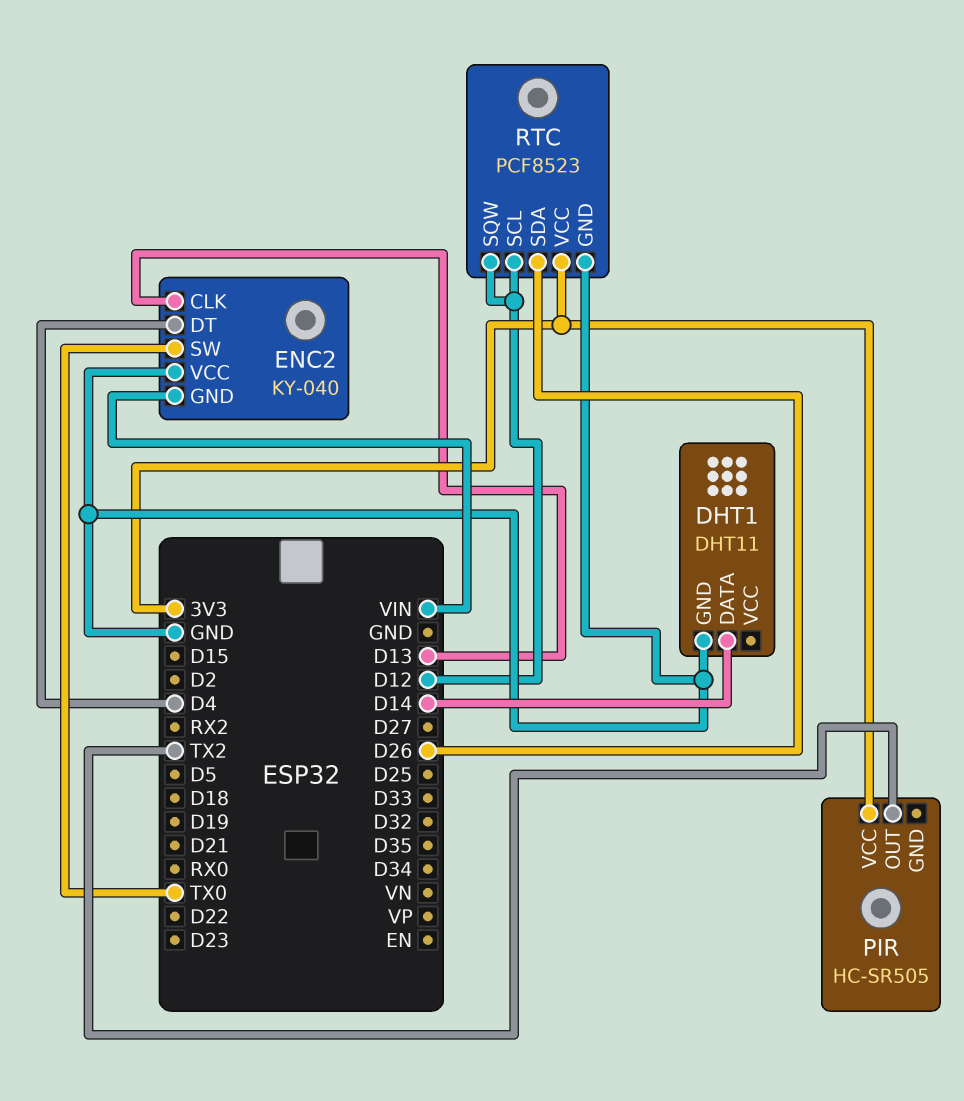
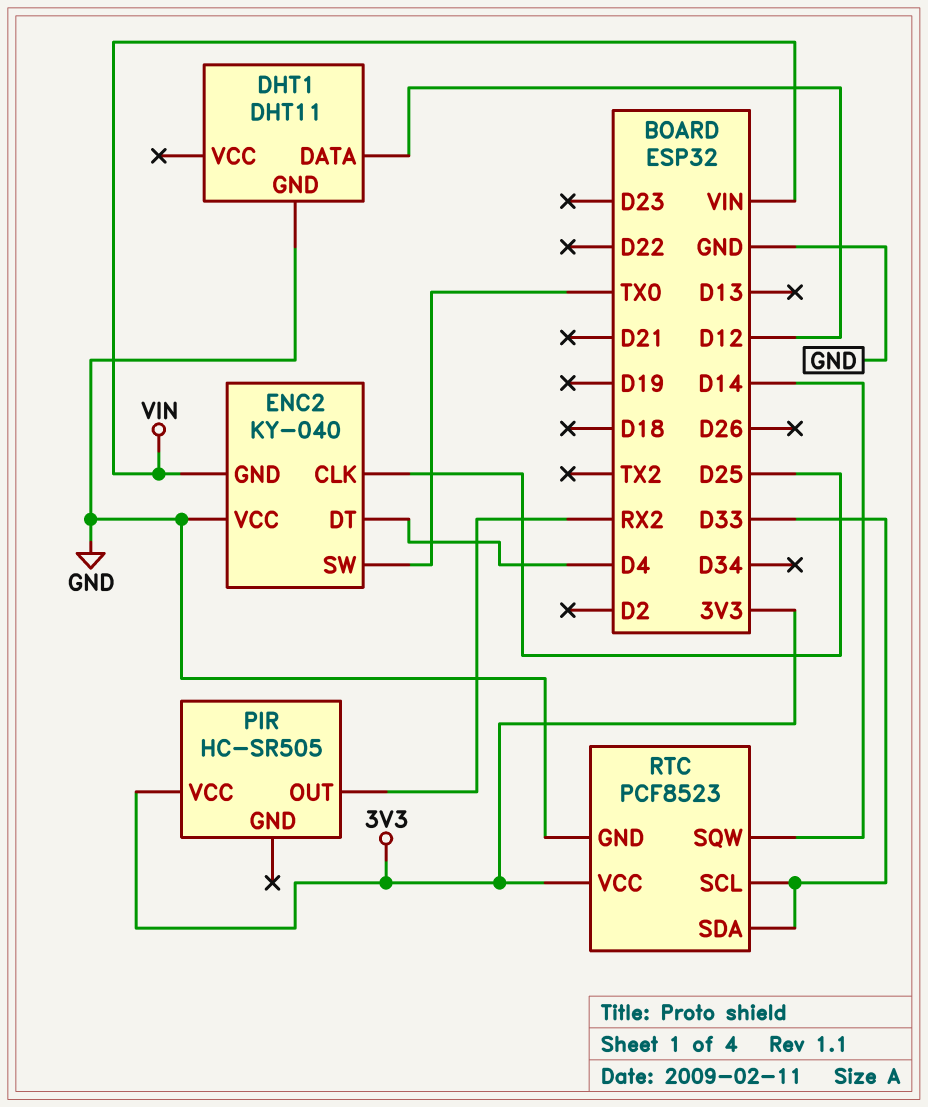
DHT1 pin DATA: D14 -> D12
ENC2 pin CLK: D13 -> D25
PIR pin OUT: TX2 -> RX2
RTC pin SCL: D12 -> D33
RTC pin SDA: D26 -> D33
RTC pin SQW: D12 -> D14

